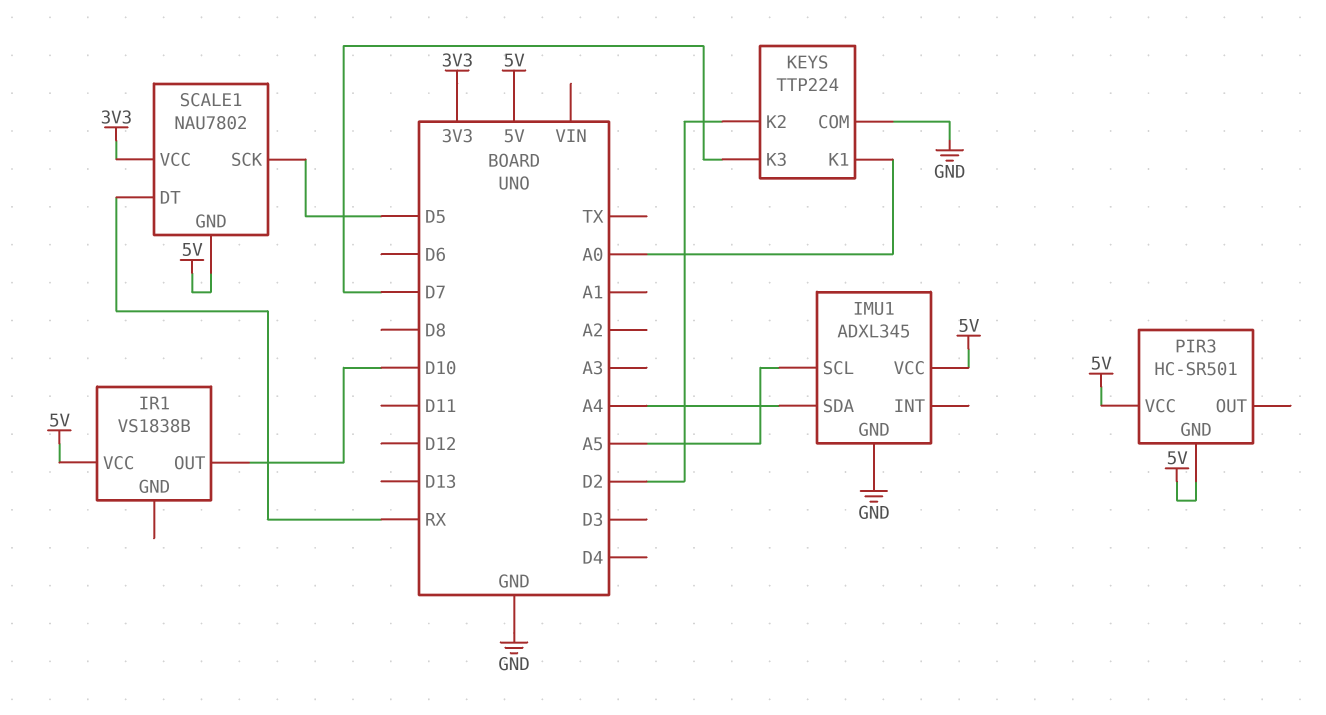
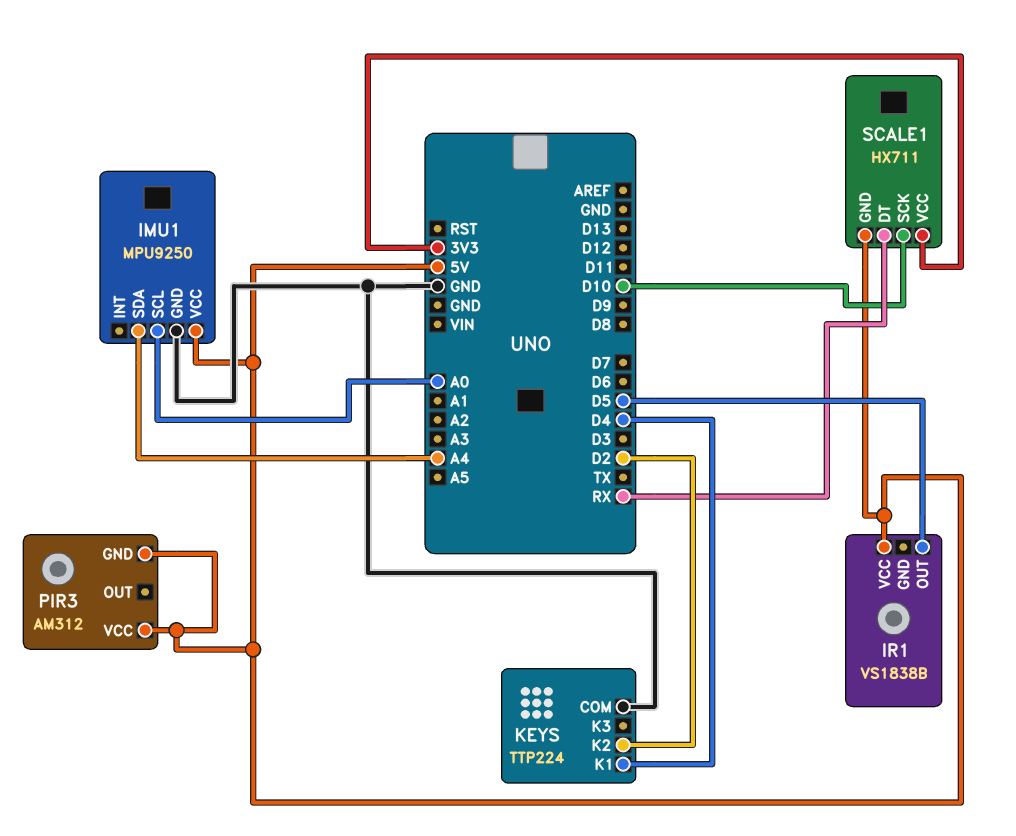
IMU1: ADXL345 -> MPU9250
IMU1 pin SCL: A5 -> A0
IR1 pin OUT: D10 -> D5
KEYS pin K1: A0 -> D4
KEYS pin K3: D7 -> none
PIR3: HC-SR501 -> AM312
SCALE1: NAU7802 -> HX711
SCALE1 pin SCK: D5 -> D10

